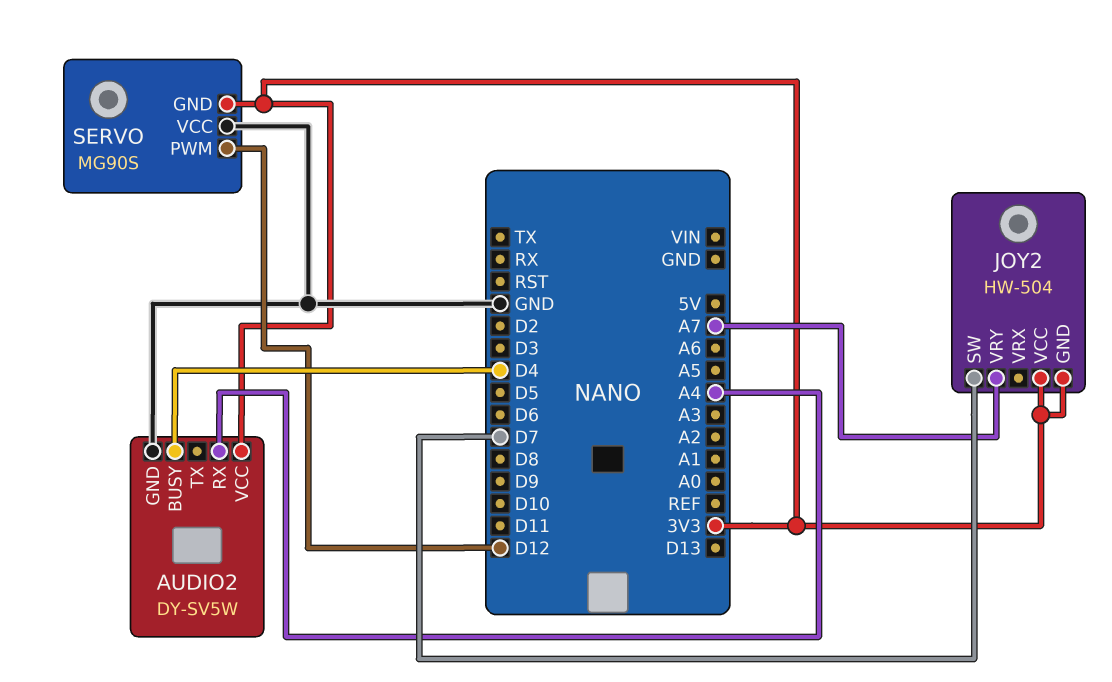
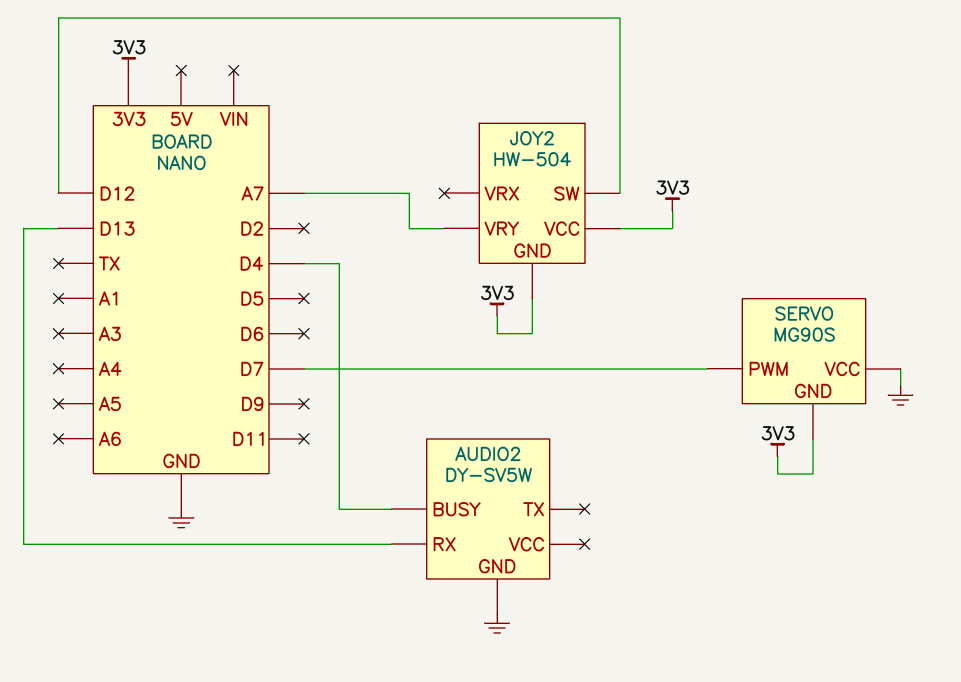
AUDIO2 pin RX: A4 -> D13
AUDIO2 pin VCC: 3V3 -> none
JOY2 pin SW: D7 -> D12
SERVO pin PWM: D12 -> D7

